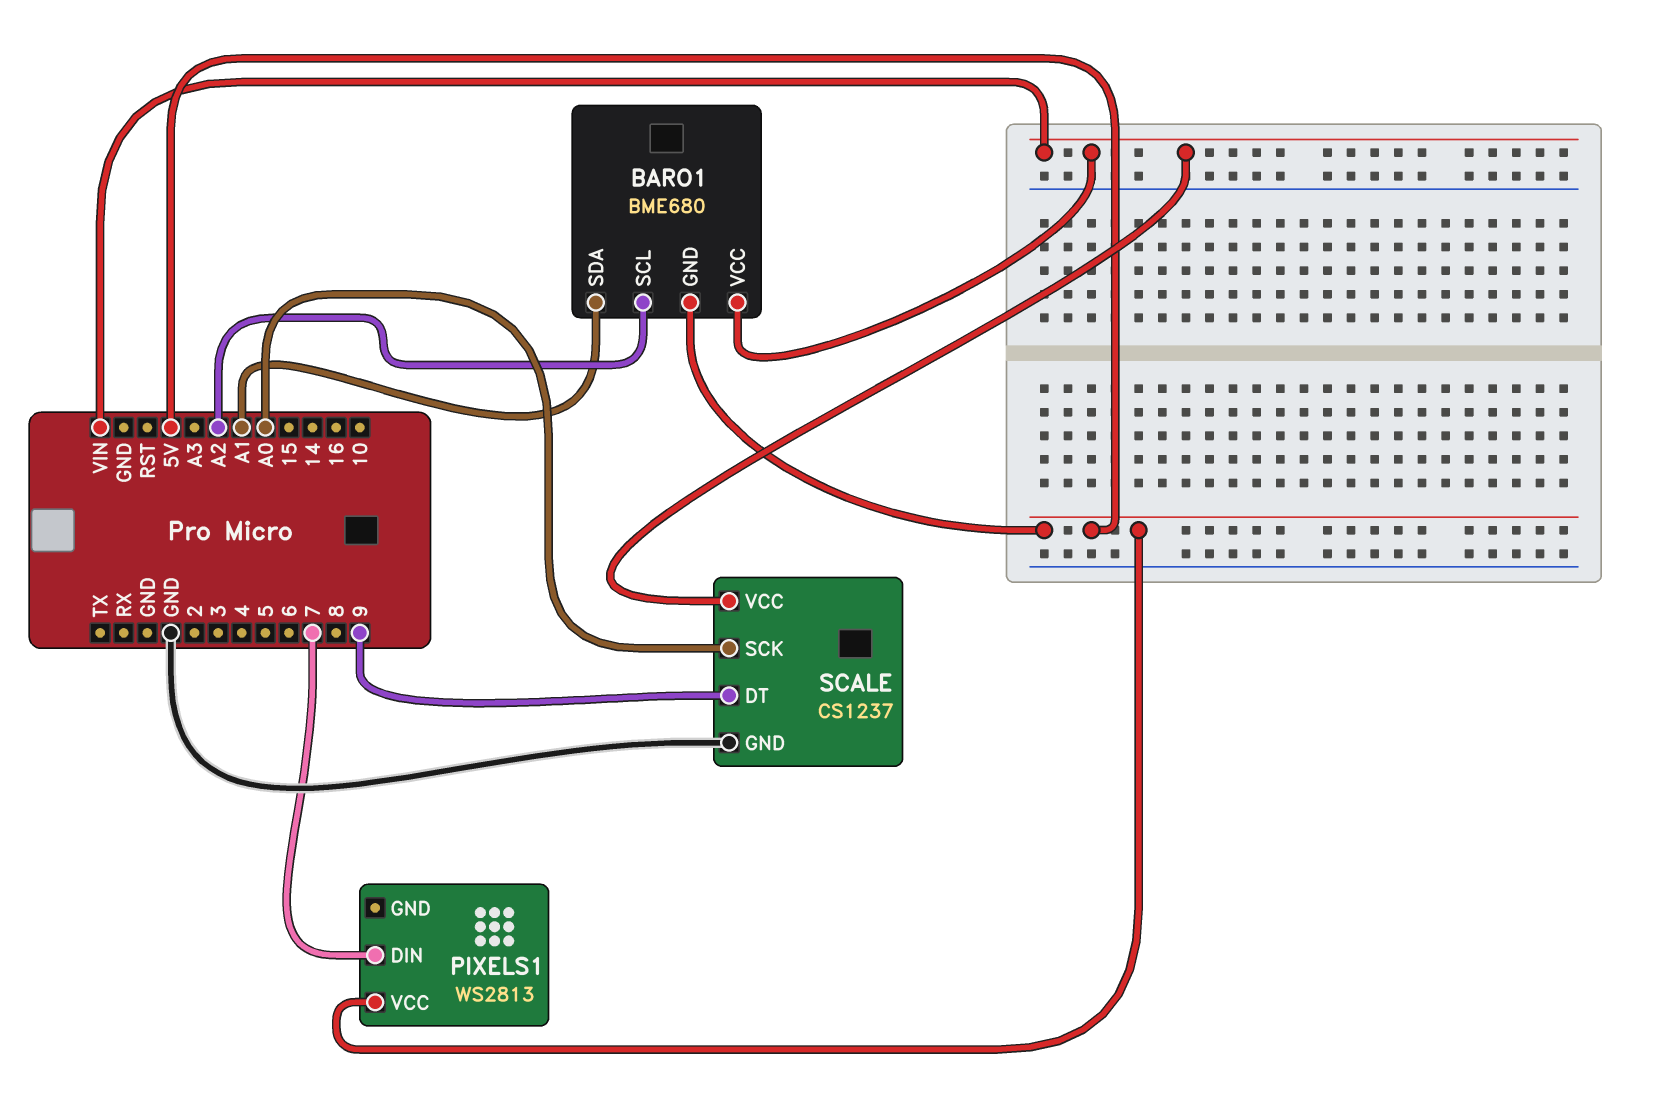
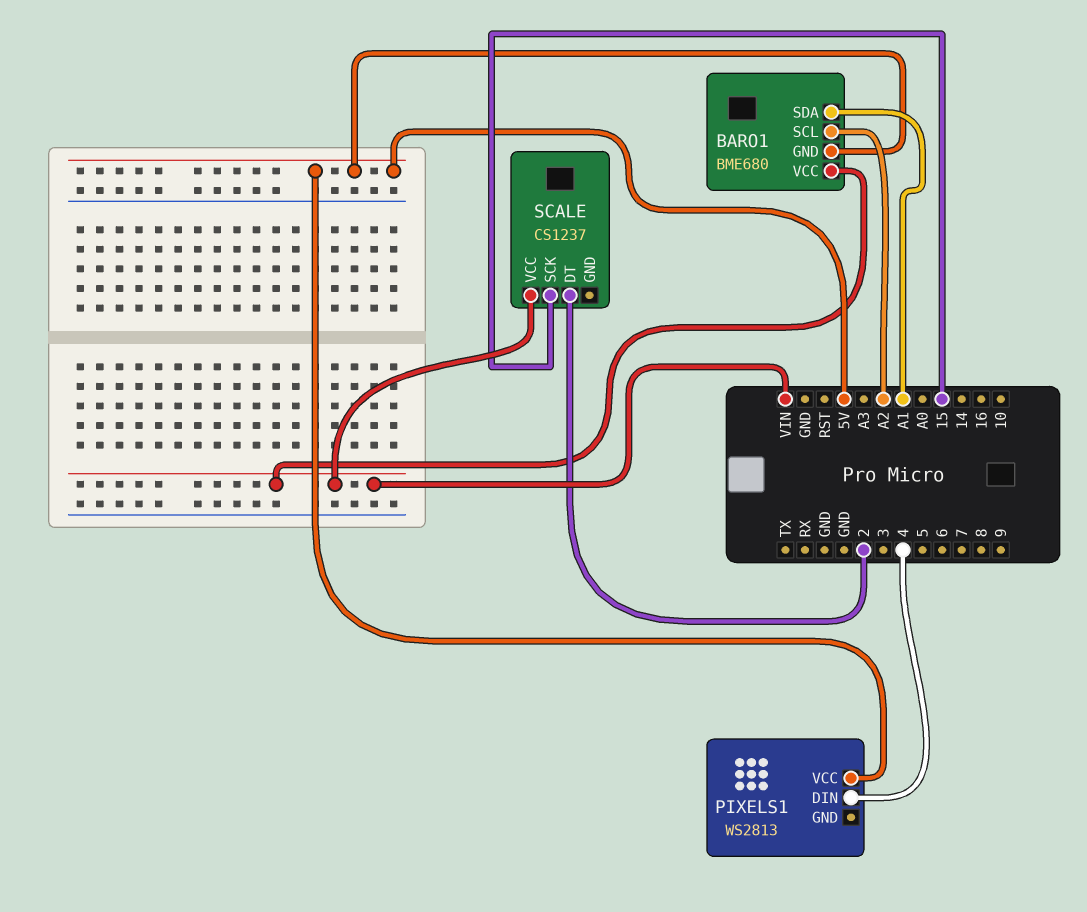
PIXELS1 pin DIN: 7 -> 4
SCALE pin DT: 9 -> 2
SCALE pin GND: GND -> none
SCALE pin SCK: A0 -> 15

